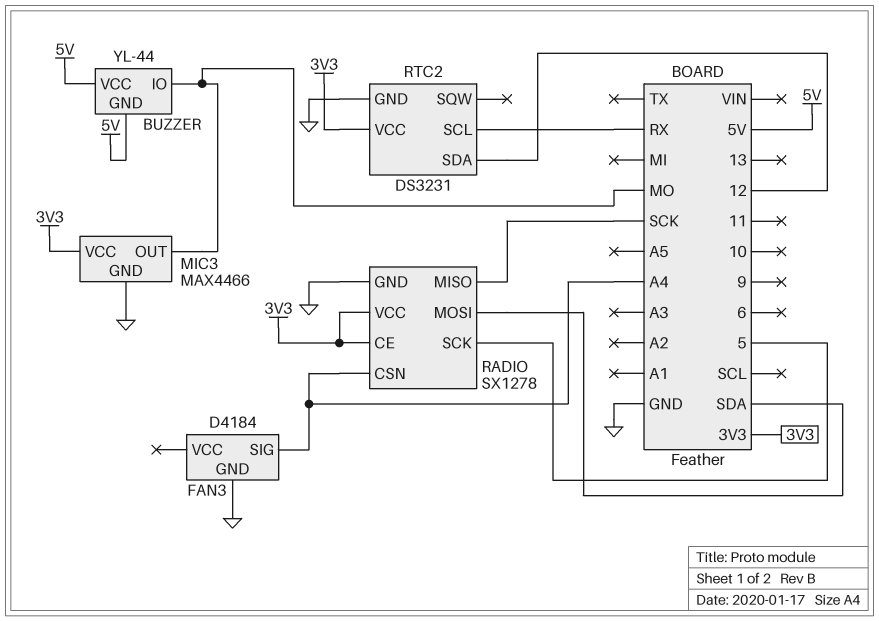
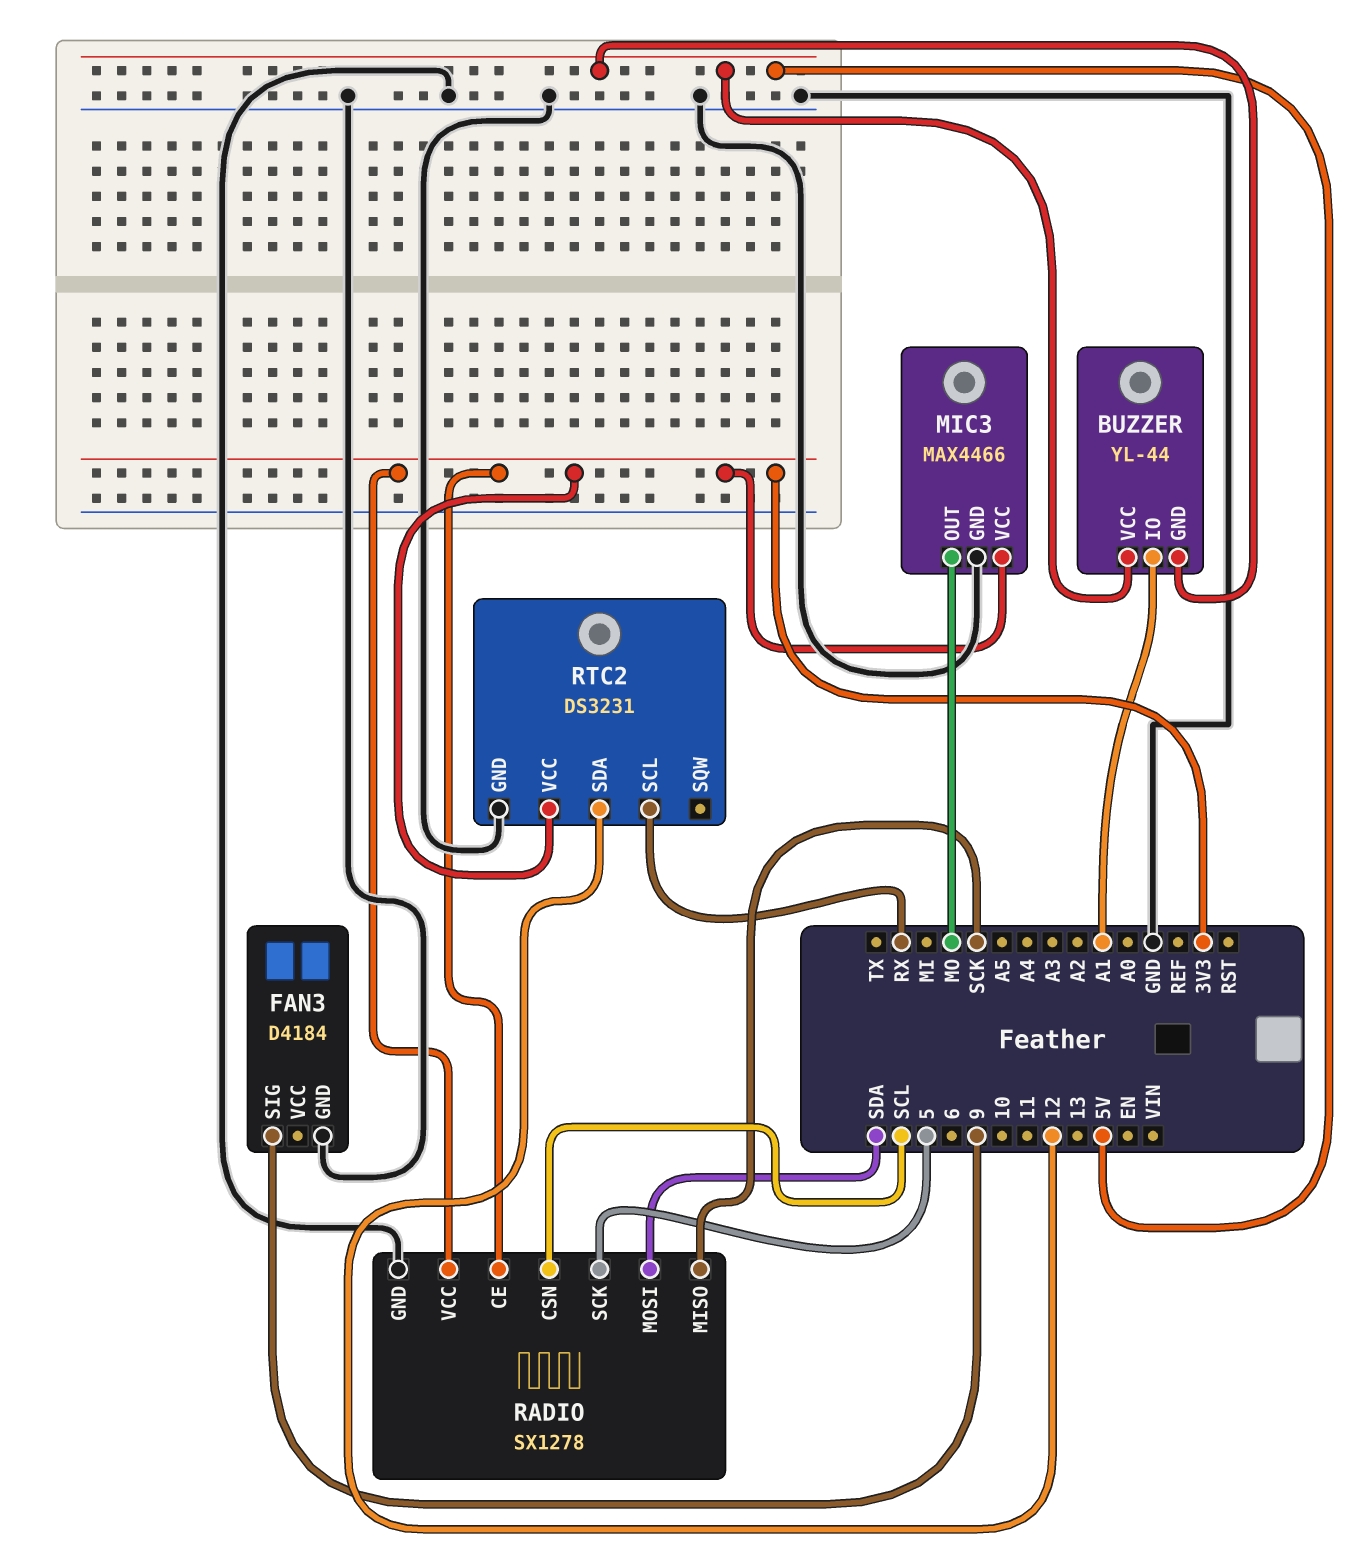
BUZZER pin IO: MO -> A1
FAN3 pin SIG: A4 -> 9
RADIO pin CSN: A4 -> SCL

